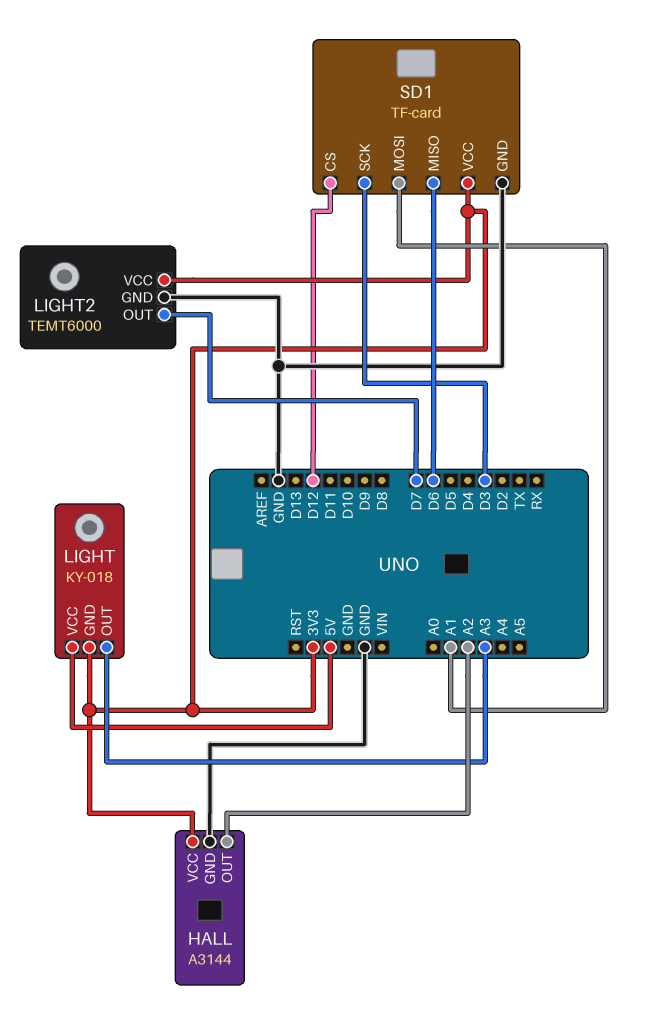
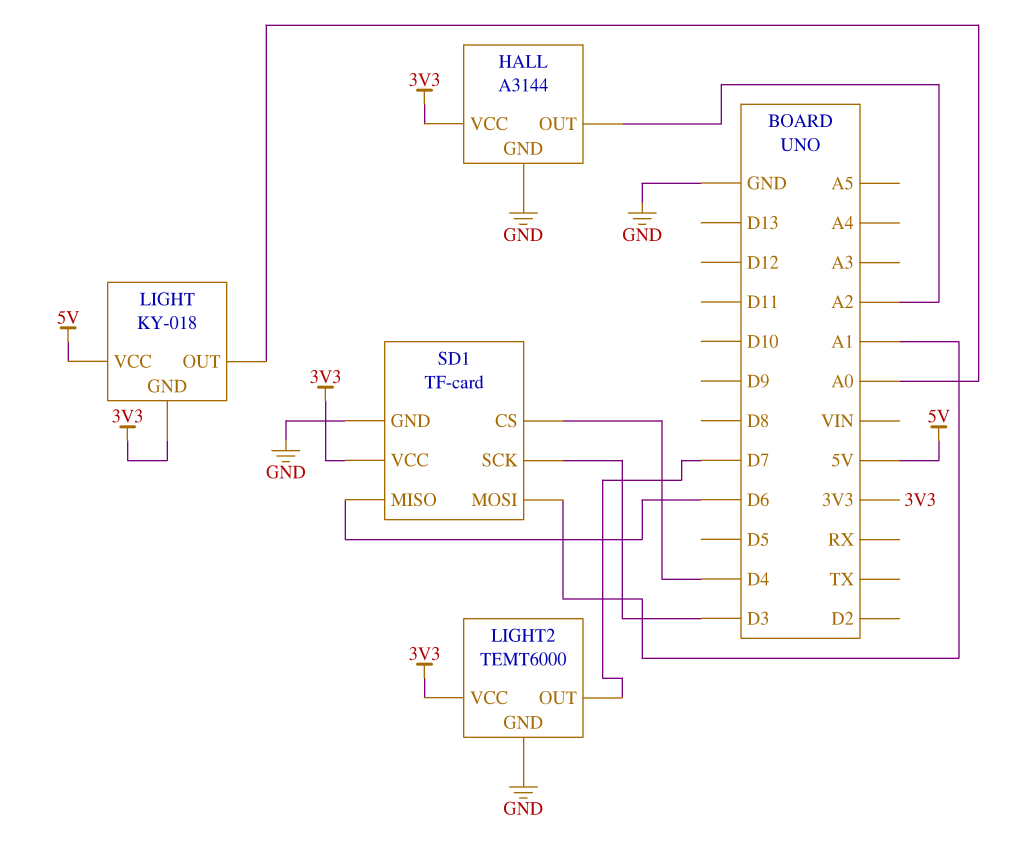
LIGHT pin OUT: A3 -> A0
SD1 pin CS: D12 -> D4

